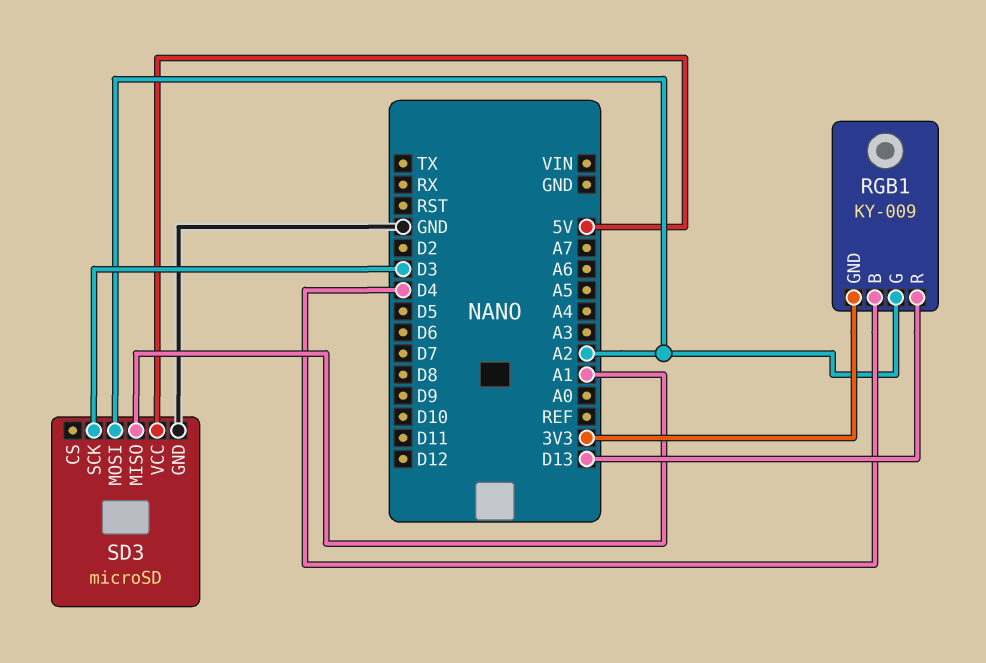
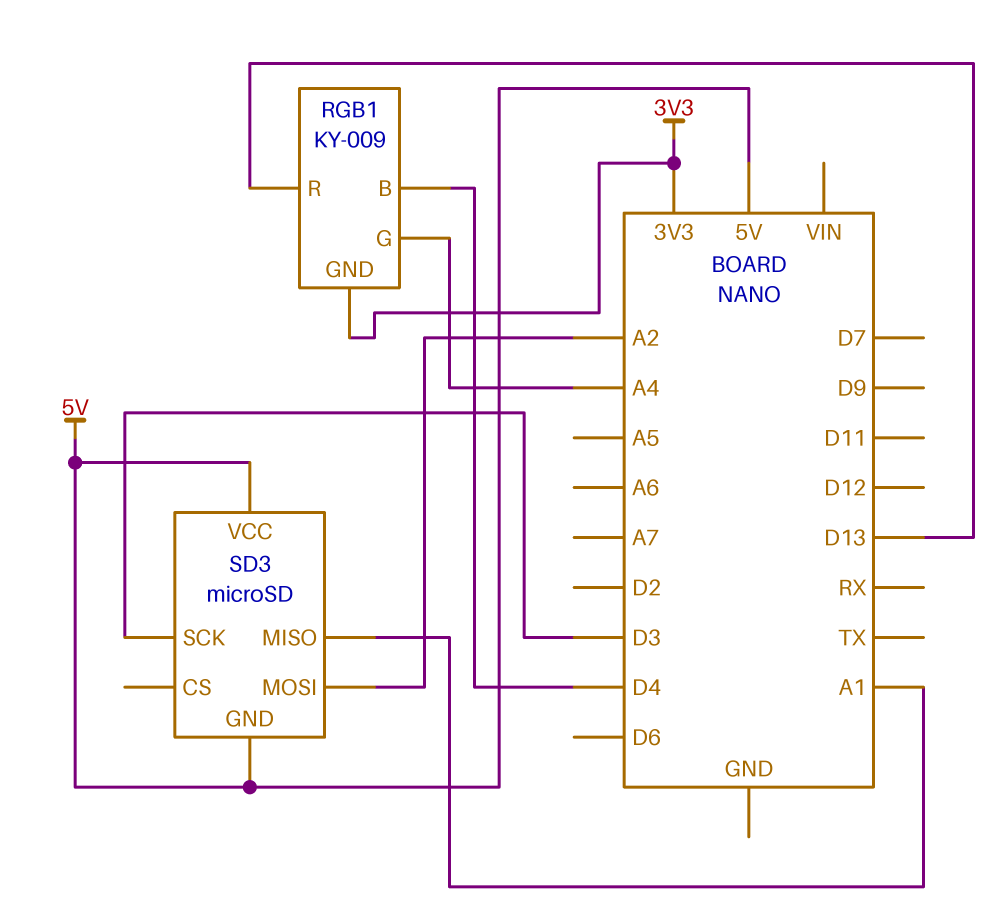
RGB1 pin G: A2 -> A4
SD3 pin GND: GND -> 5V

